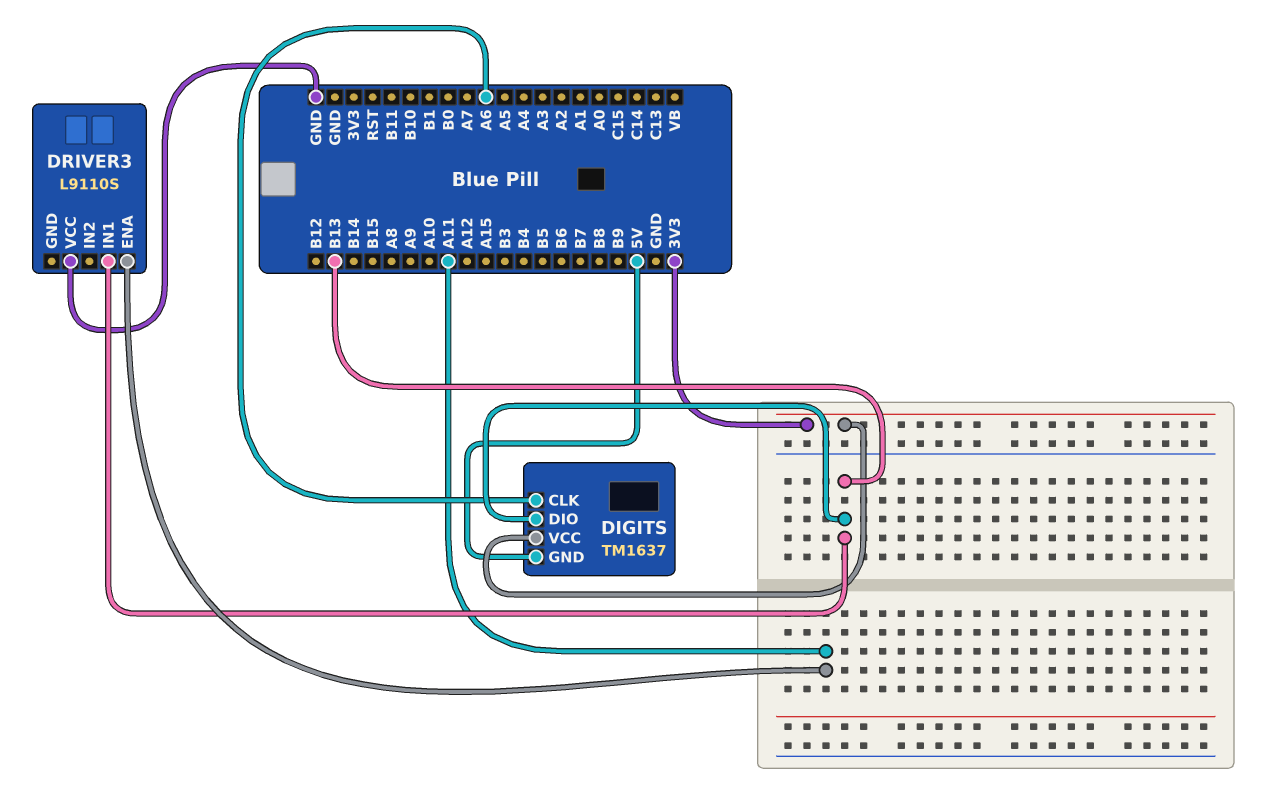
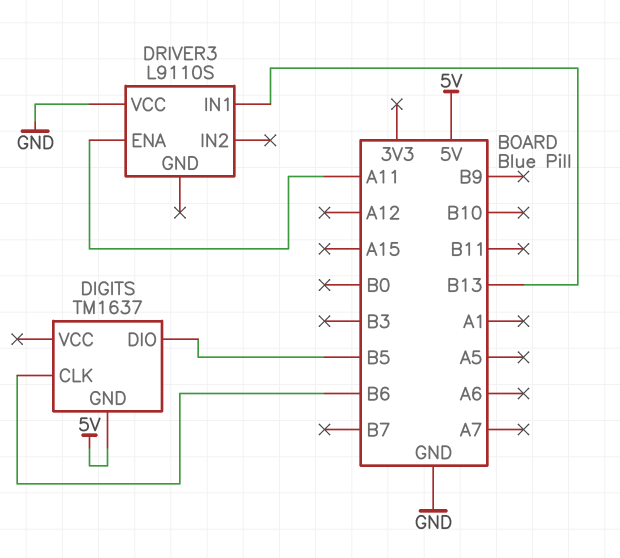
DIGITS pin CLK: A6 -> B6
DIGITS pin DIO: B13 -> B5
DIGITS pin VCC: 3V3 -> none

